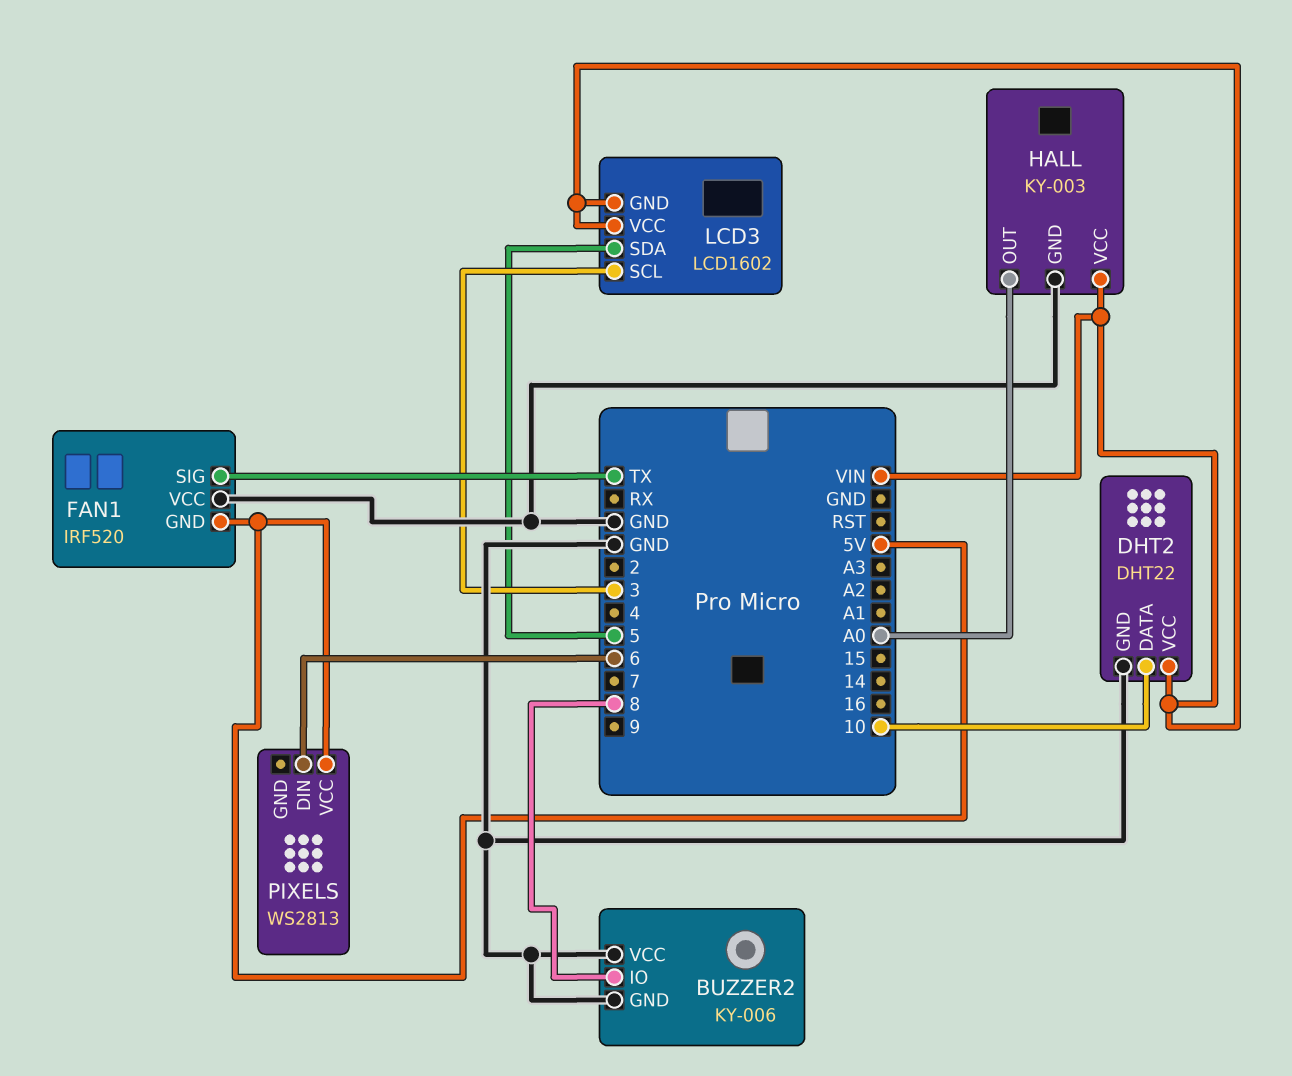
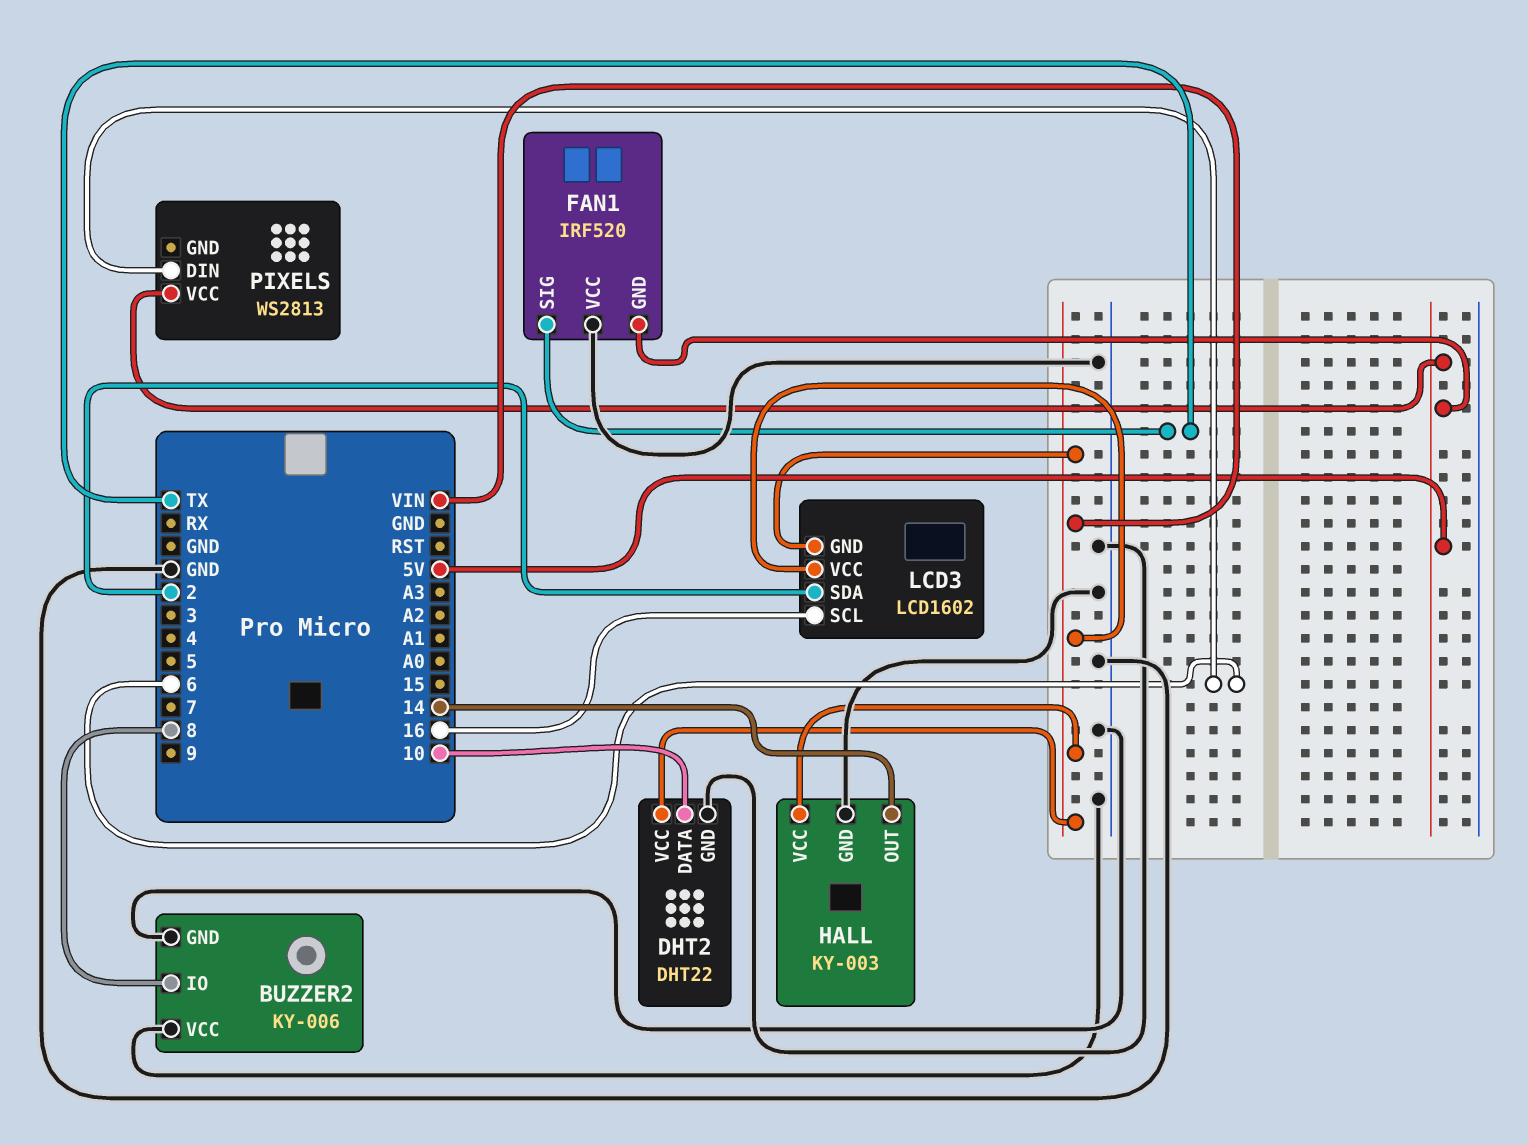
HALL pin OUT: A0 -> 14
LCD3 pin SCL: 3 -> 16
LCD3 pin SDA: 5 -> 2

